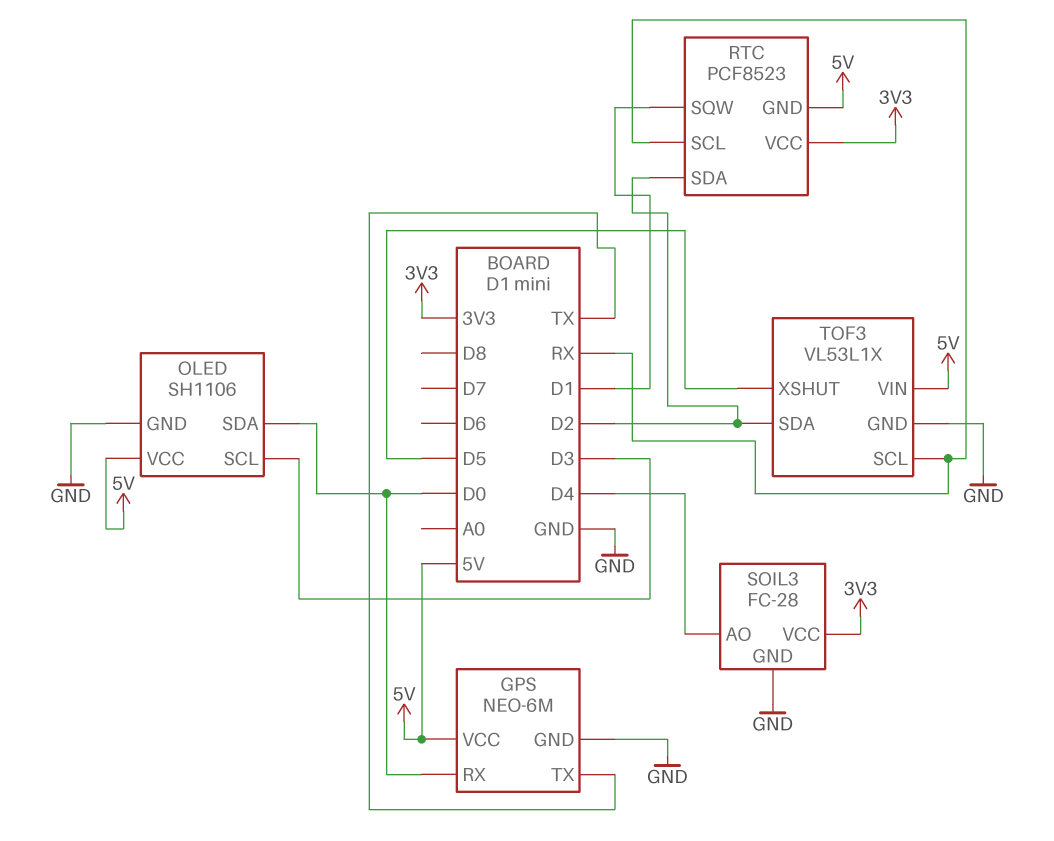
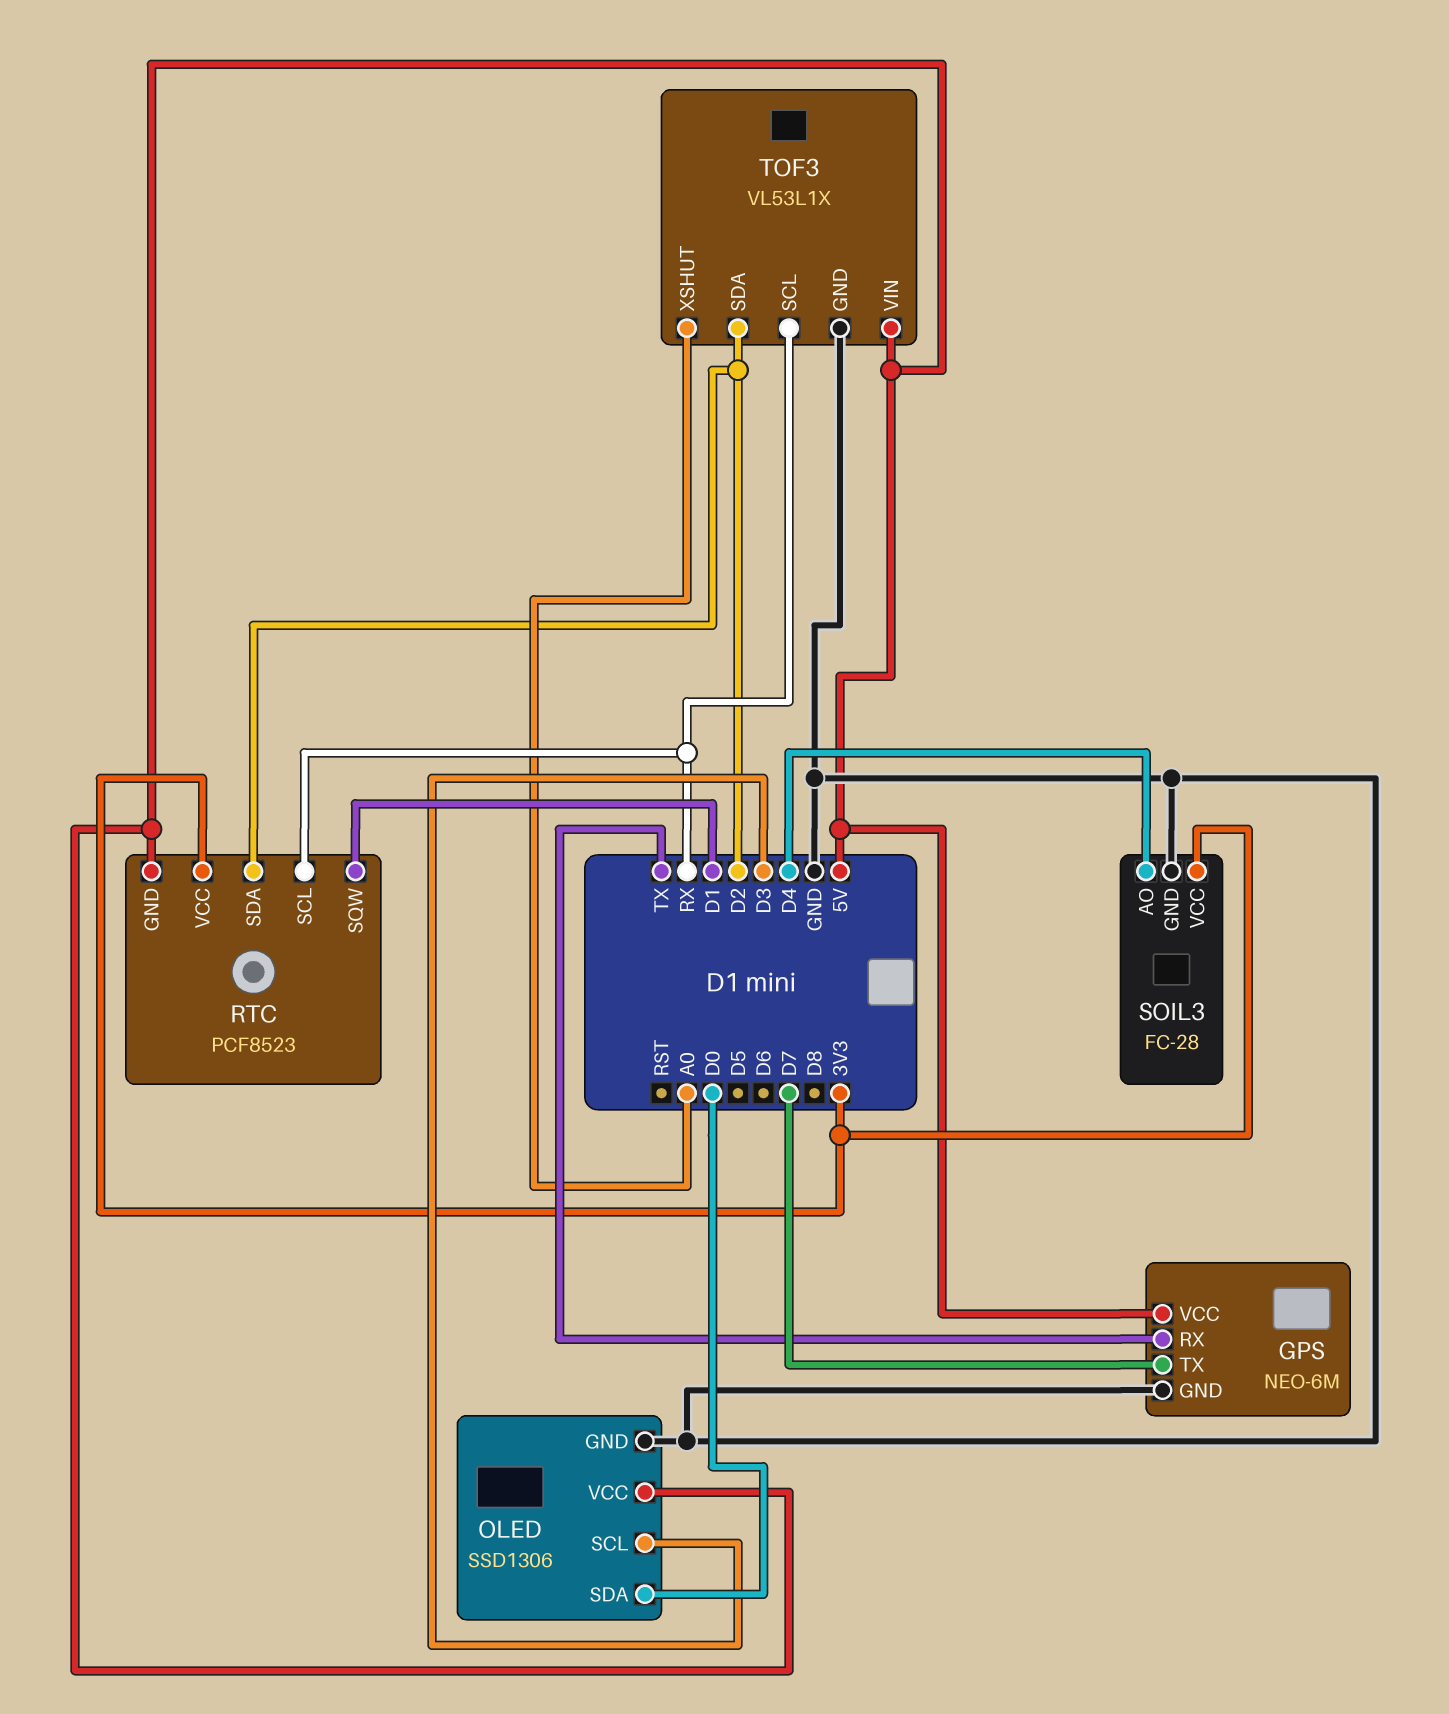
GPS pin RX: D0 -> TX
GPS pin TX: TX -> D7
OLED: SH1106 -> SSD1306
TOF3 pin XSHUT: D5 -> A0

